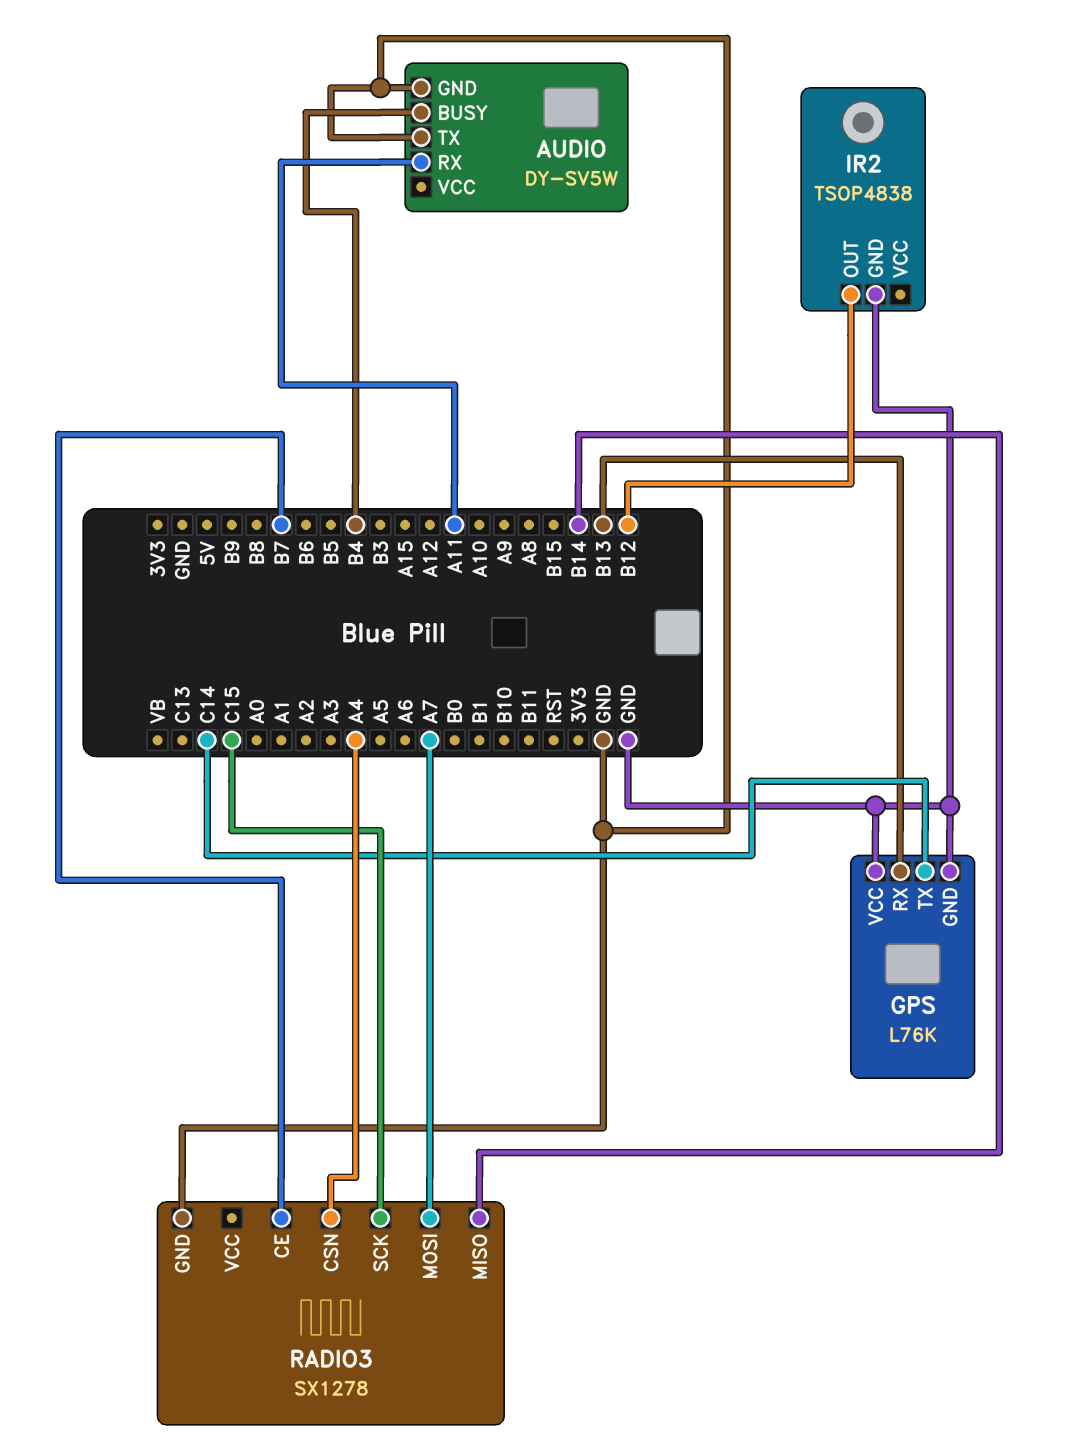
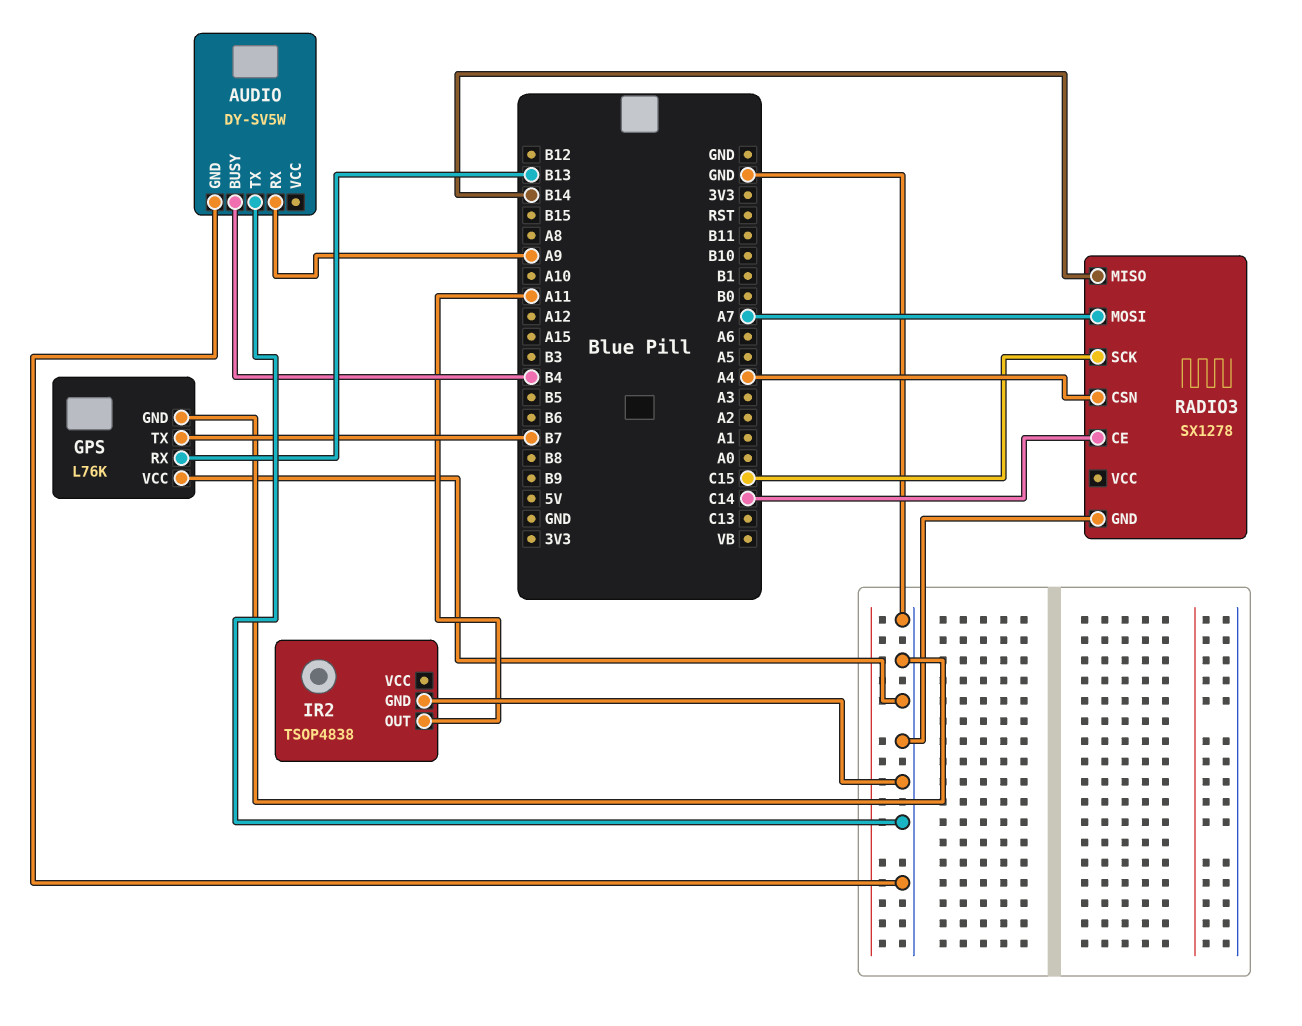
AUDIO pin RX: A11 -> A9
GPS pin TX: C14 -> B7
IR2 pin OUT: B12 -> A11
RADIO3 pin CE: B7 -> C14

